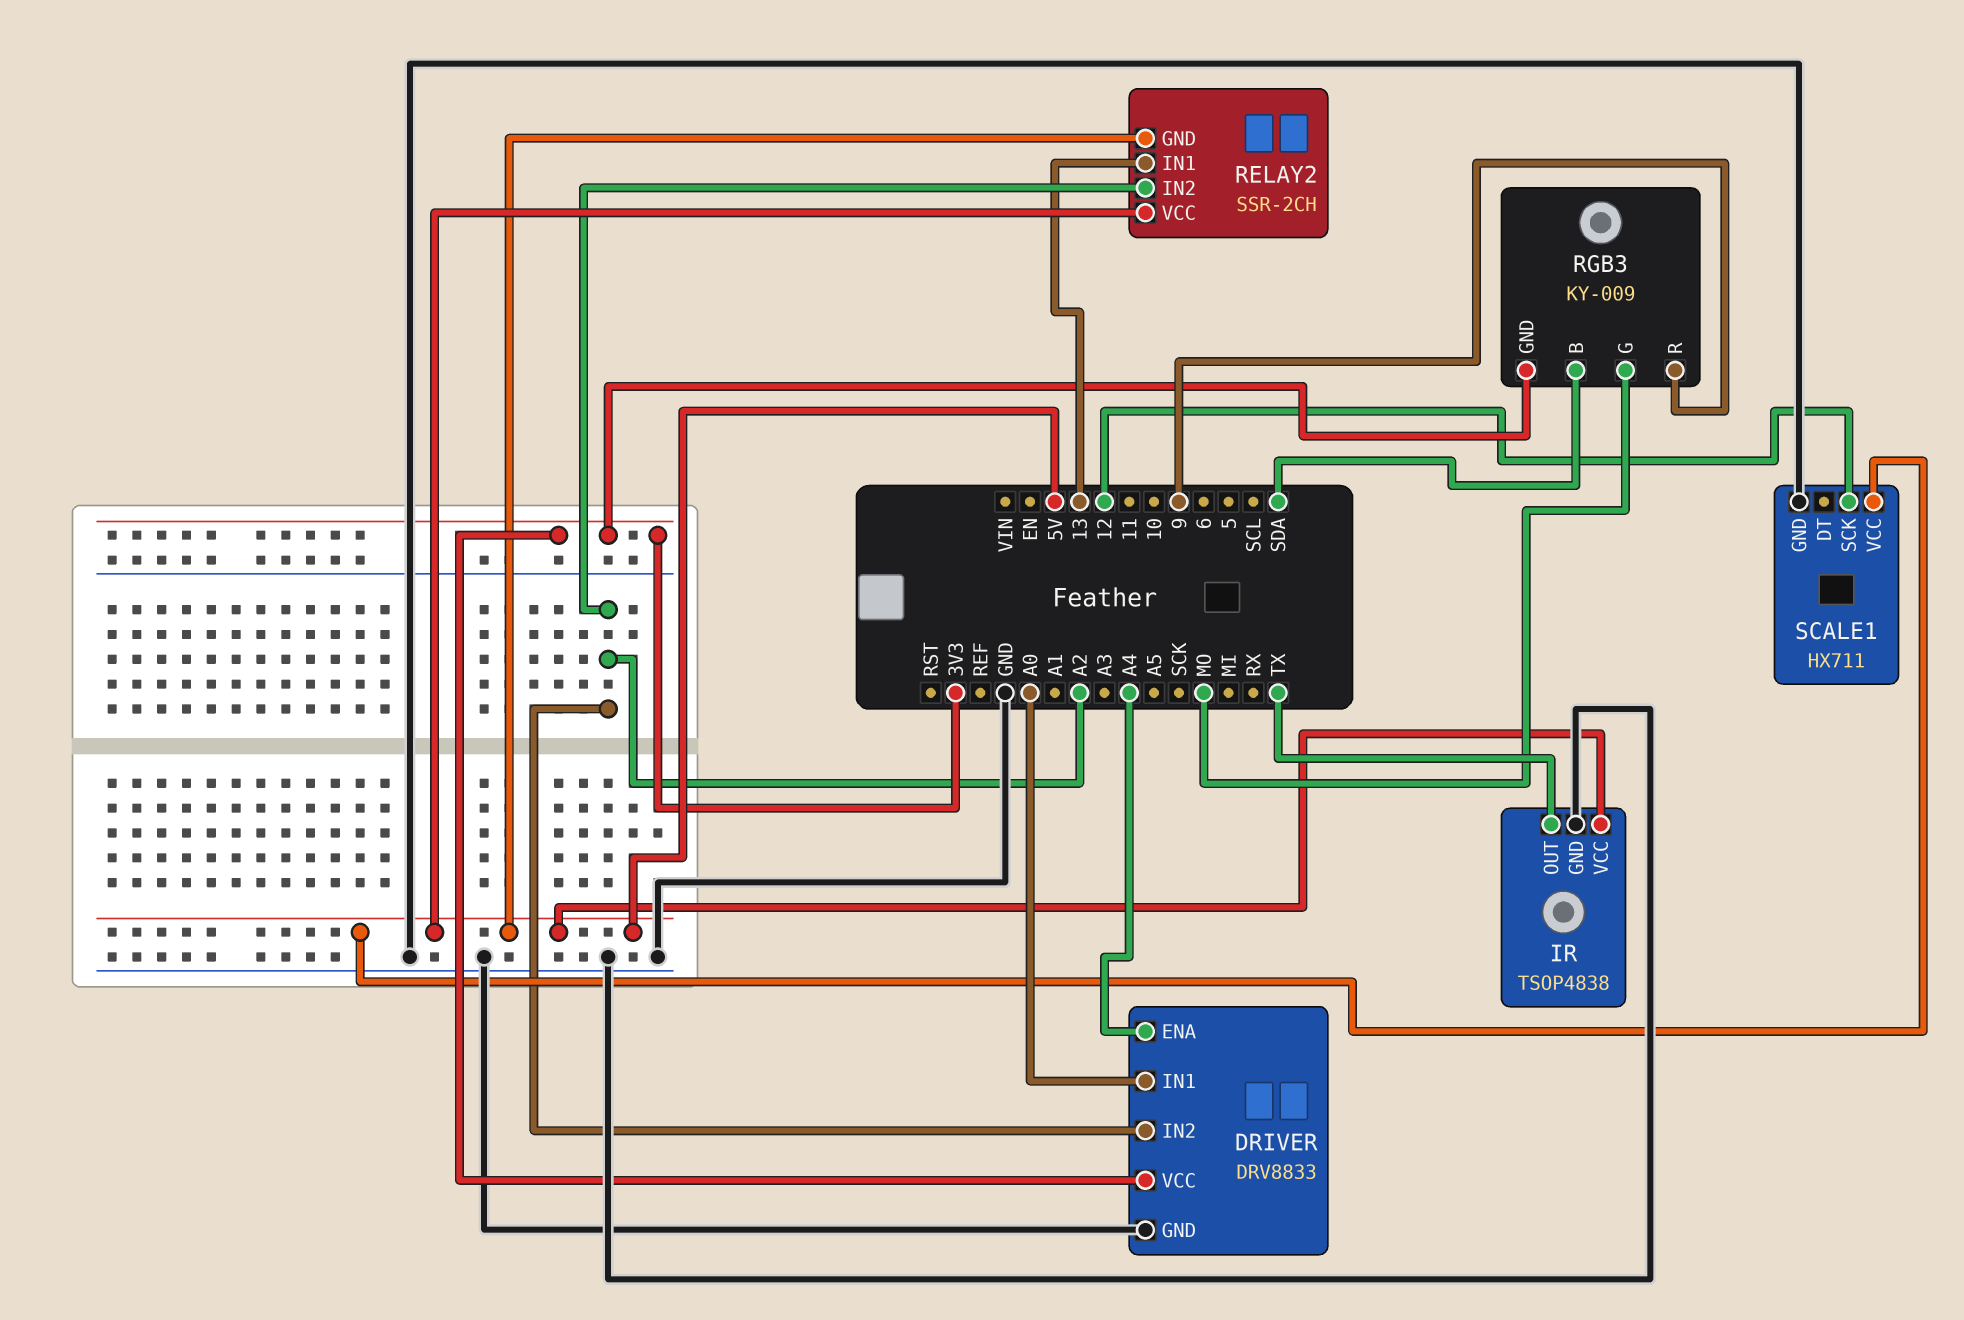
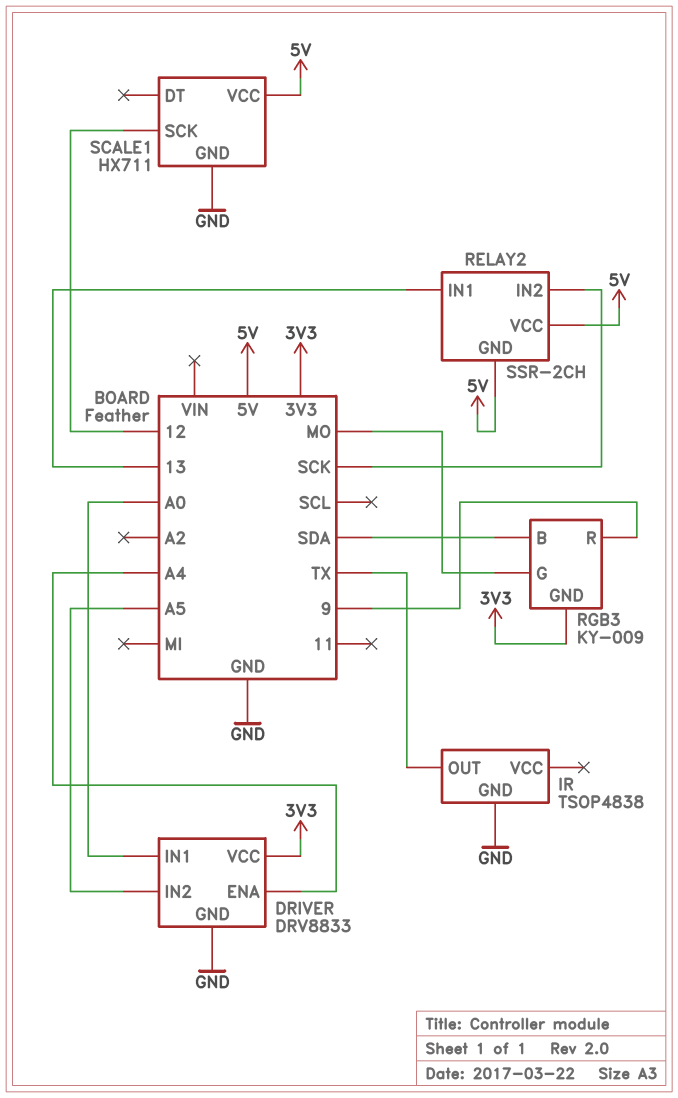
DRIVER pin IN2: A2 -> A5
IR pin VCC: 5V -> none
RELAY2 pin IN2: A2 -> SCK

